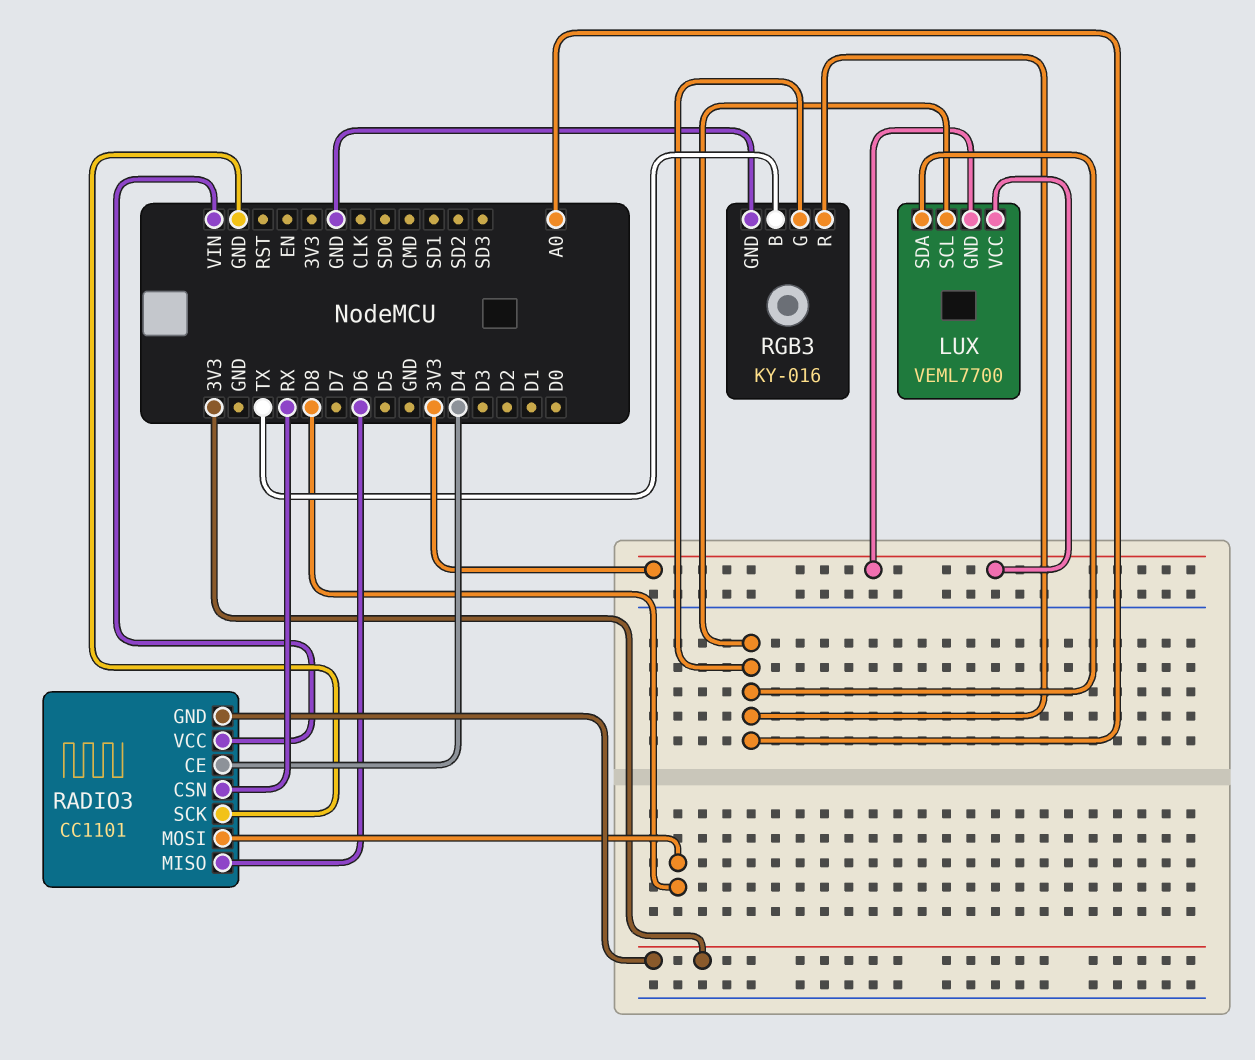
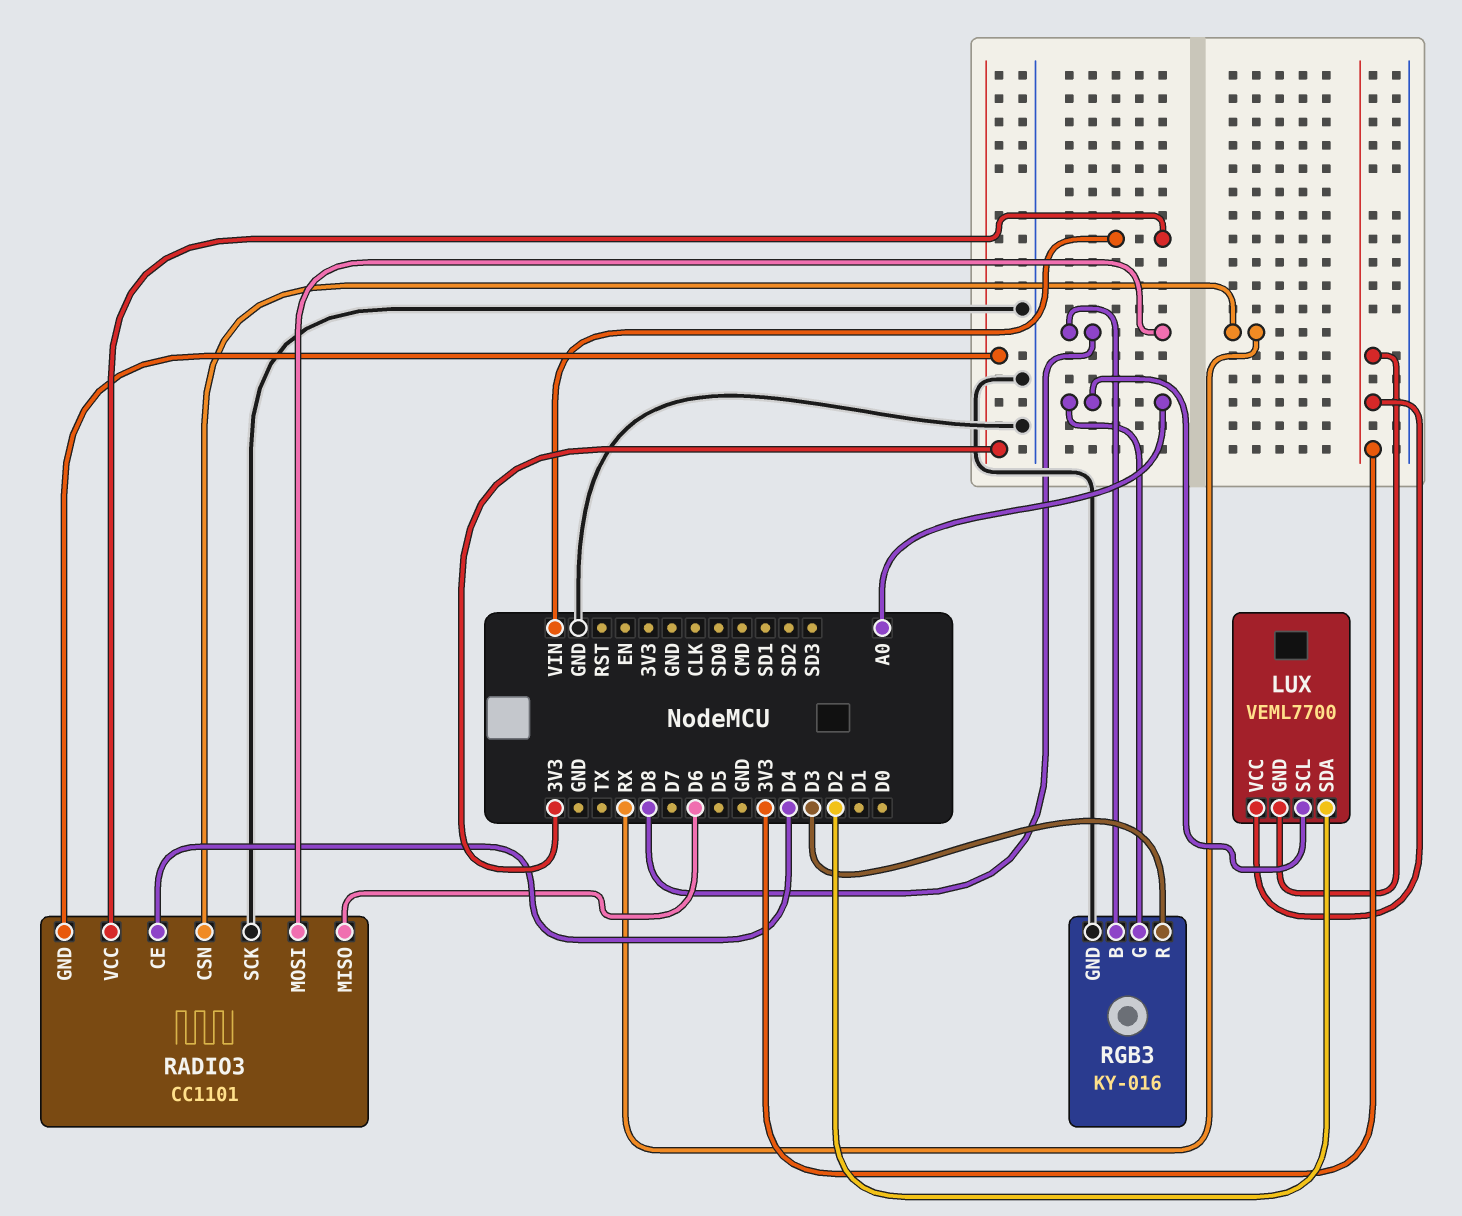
LUX pin SDA: A0 -> D2
RGB3 pin B: TX -> D8
RGB3 pin R: A0 -> D3

